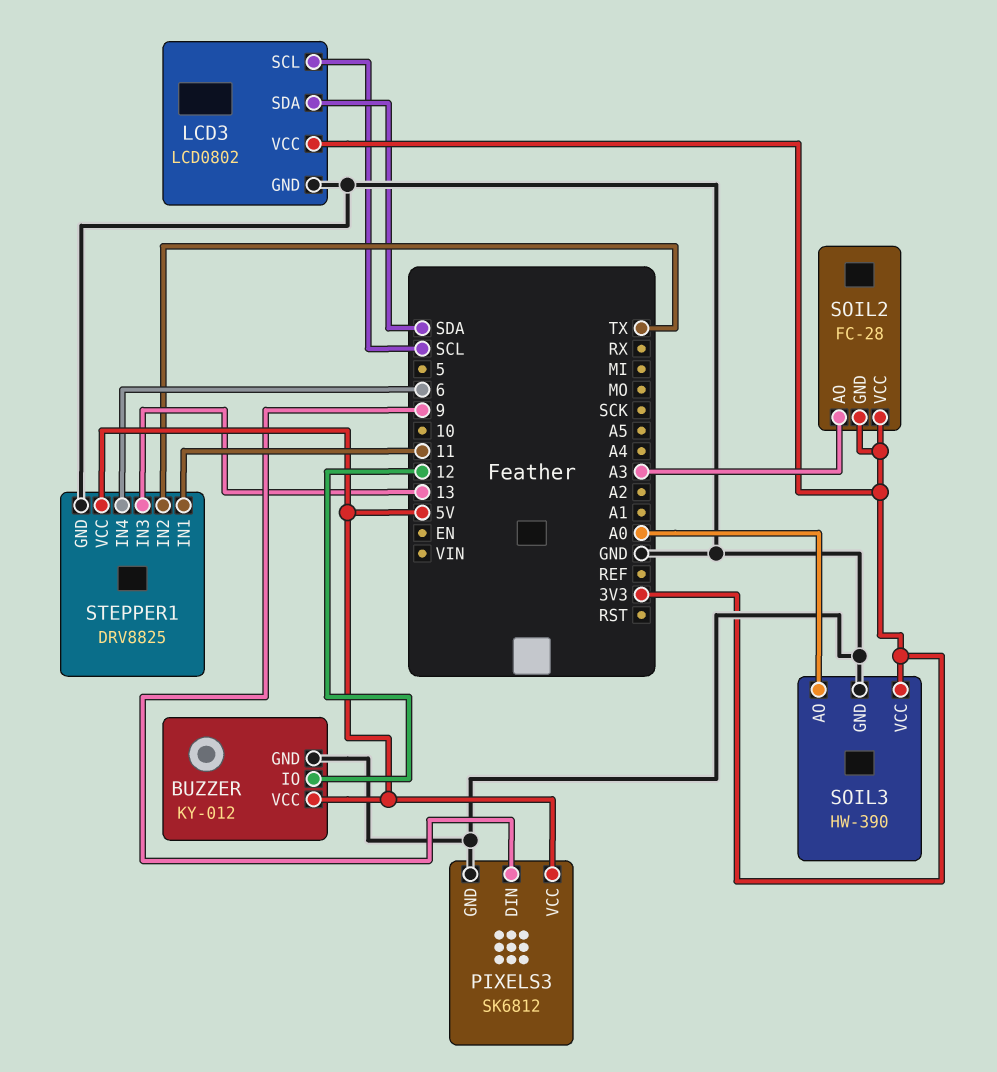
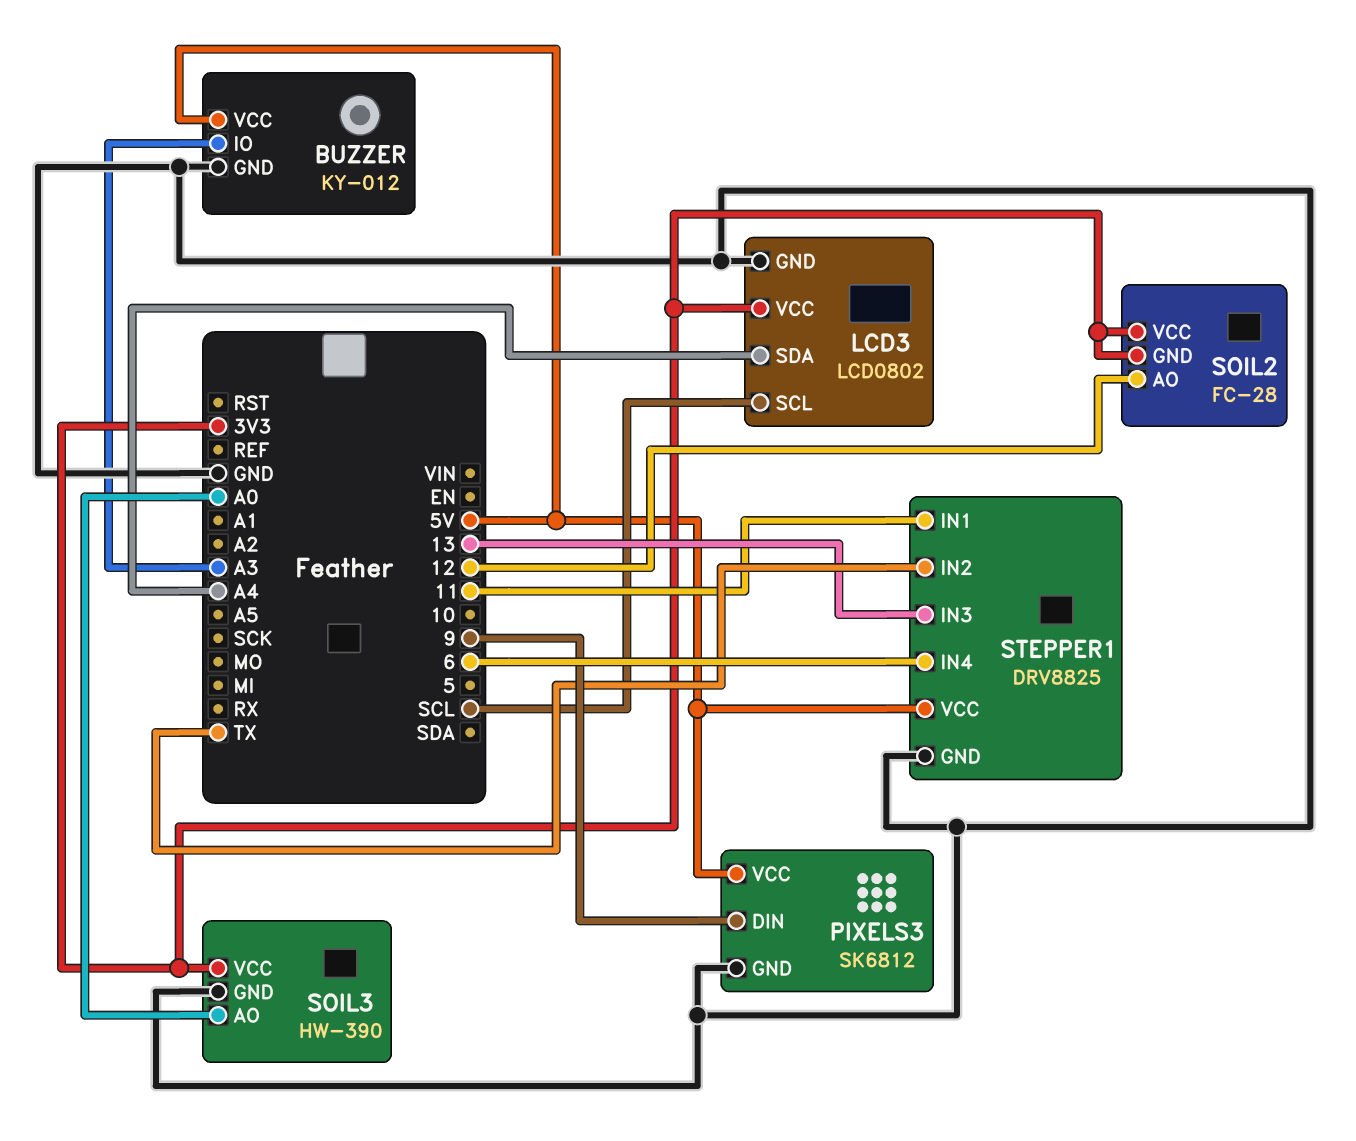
BUZZER pin IO: 12 -> A3
LCD3 pin SDA: SDA -> A4
SOIL2 pin AO: A3 -> 12

